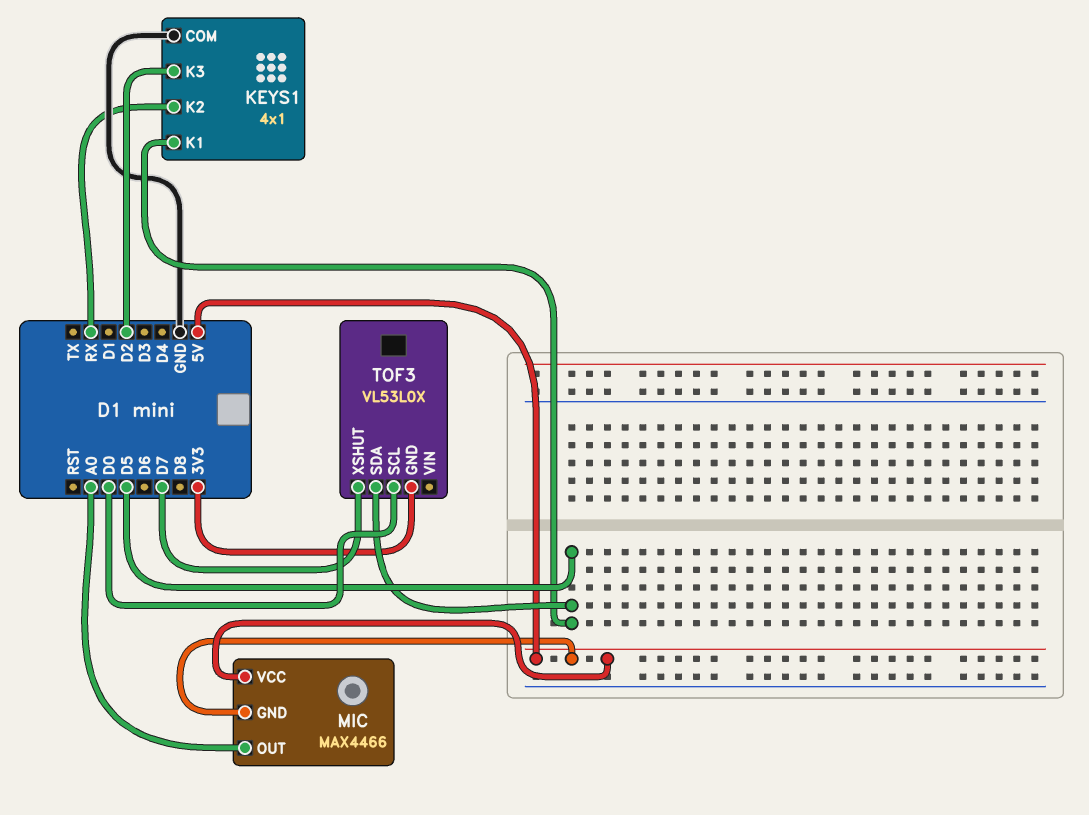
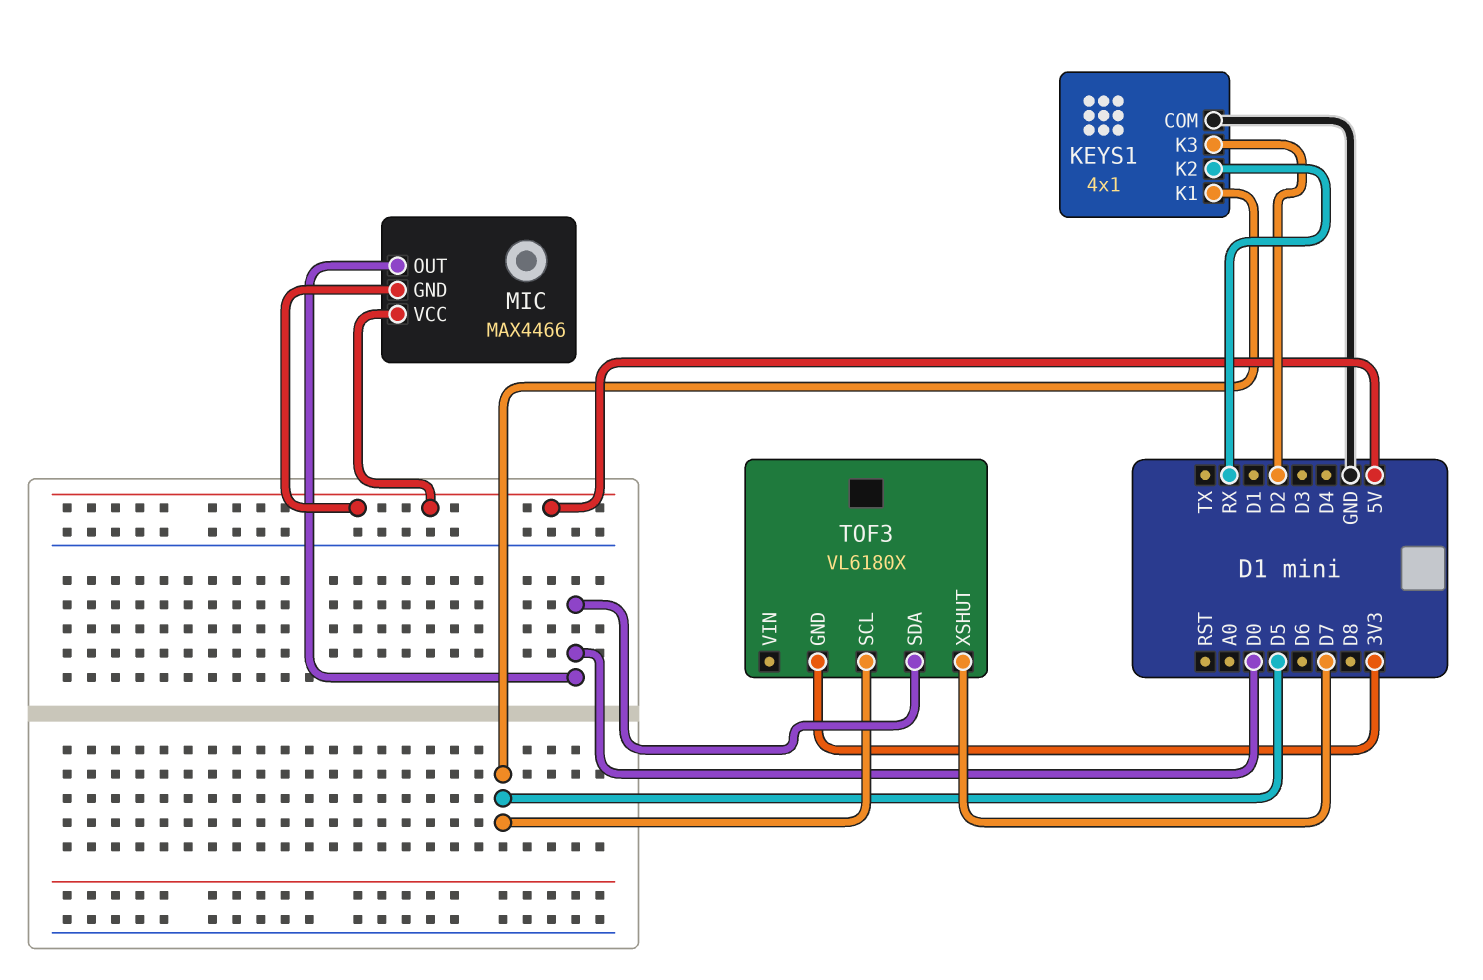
MIC pin OUT: A0 -> D0
TOF3: VL53L0X -> VL6180X
TOF3 pin SCL: D0 -> D5
TOF3 pin SDA: D5 -> D0

